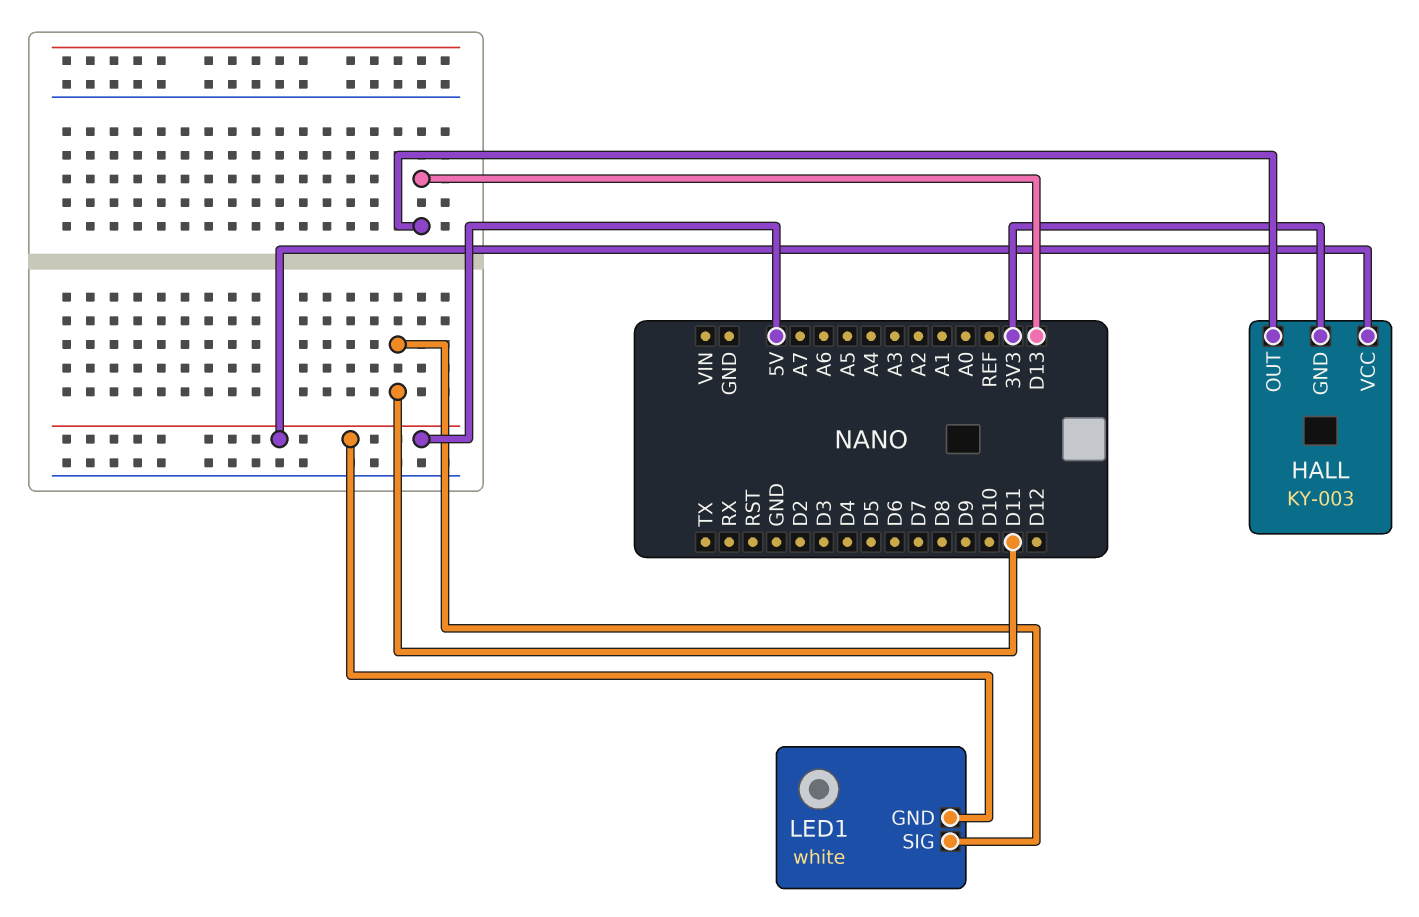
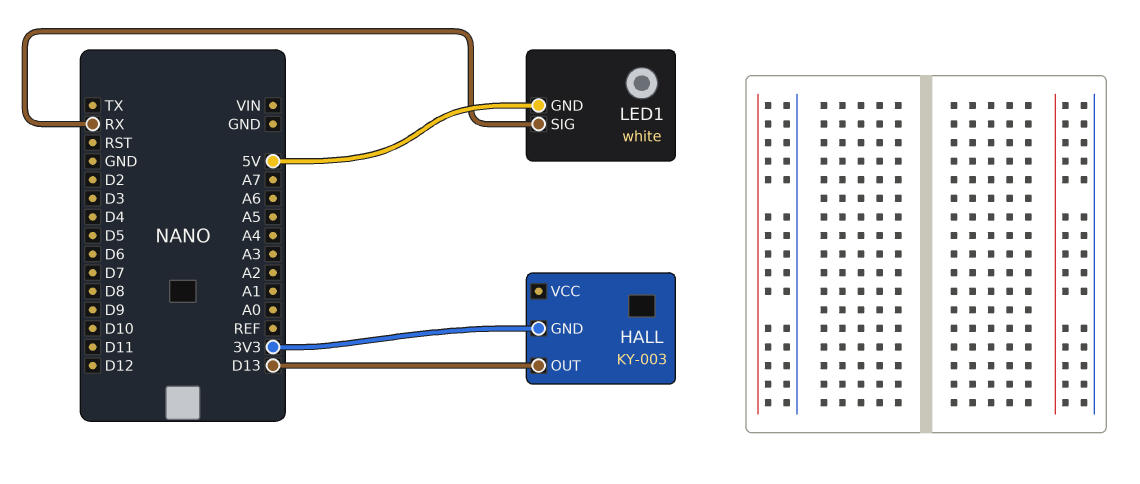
HALL pin VCC: 5V -> none
LED1 pin SIG: D11 -> RX

